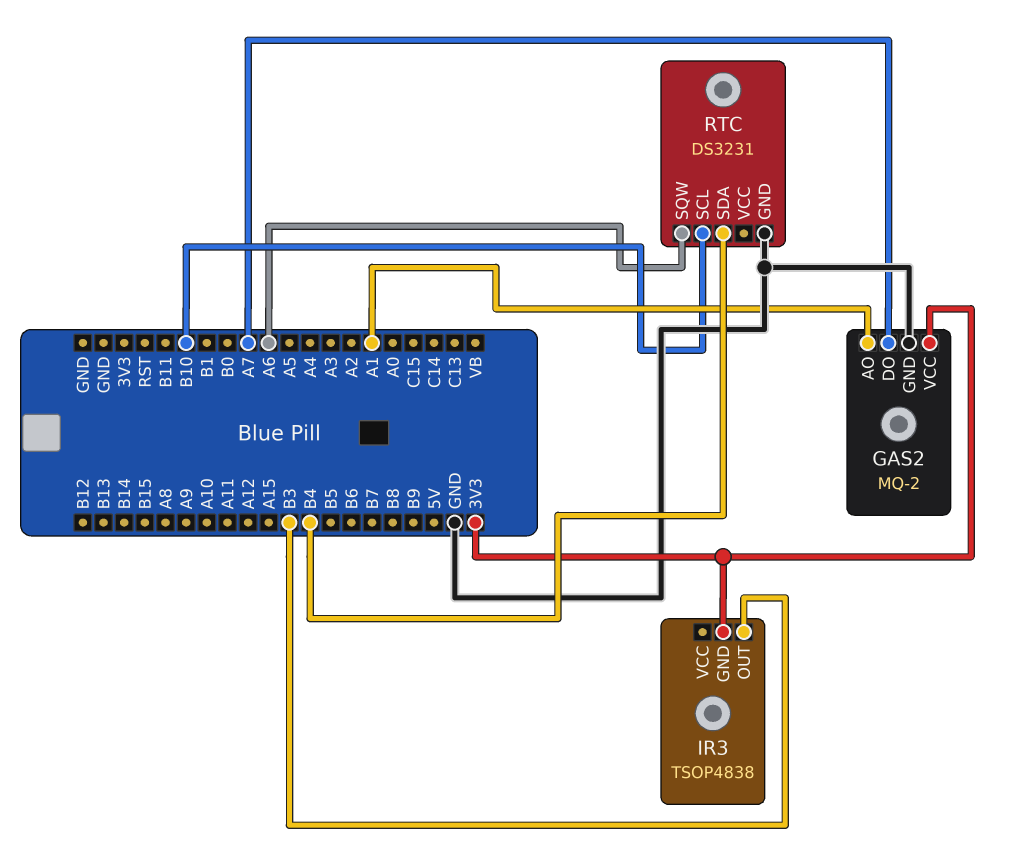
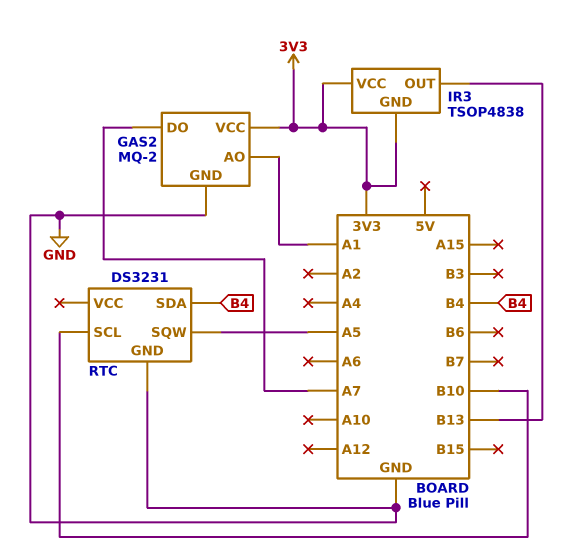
IR3 pin OUT: B3 -> B13
IR3 pin VCC: none -> 3V3
RTC pin SQW: A6 -> A5

